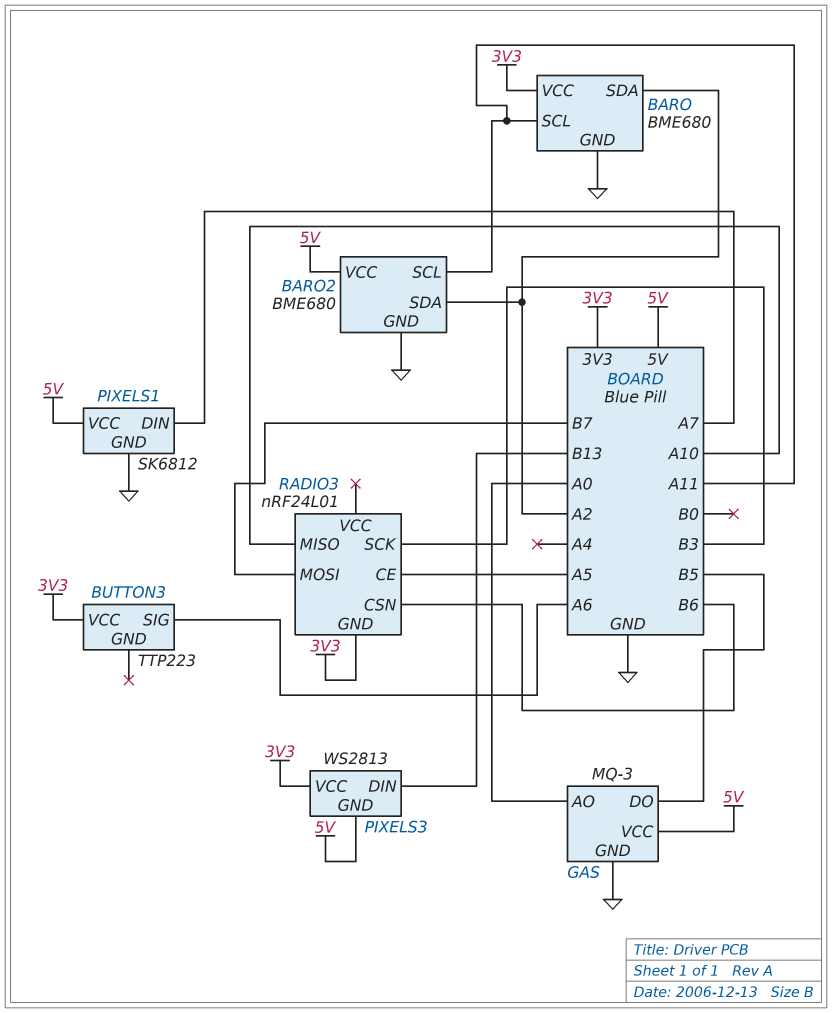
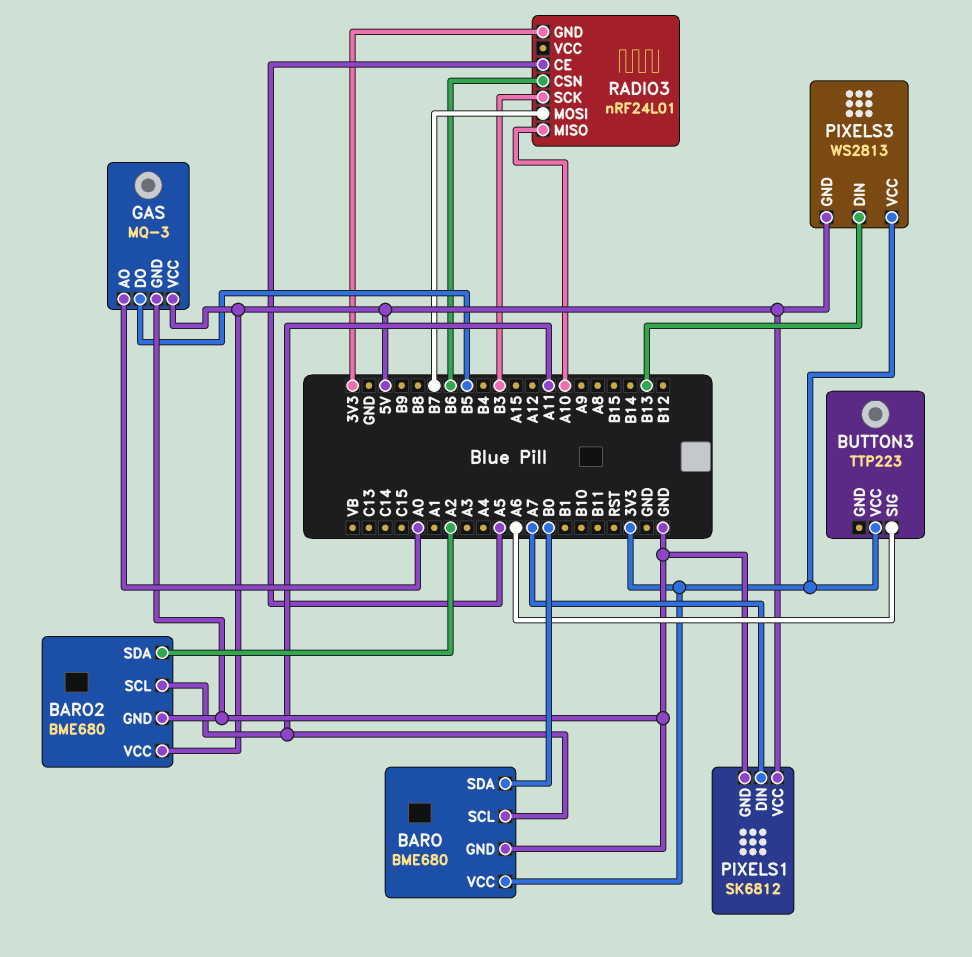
BARO pin SDA: A2 -> B0

